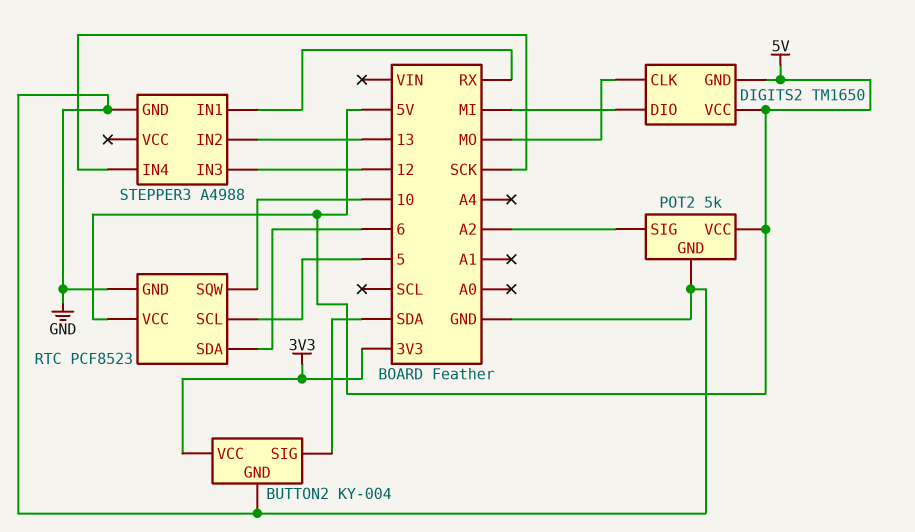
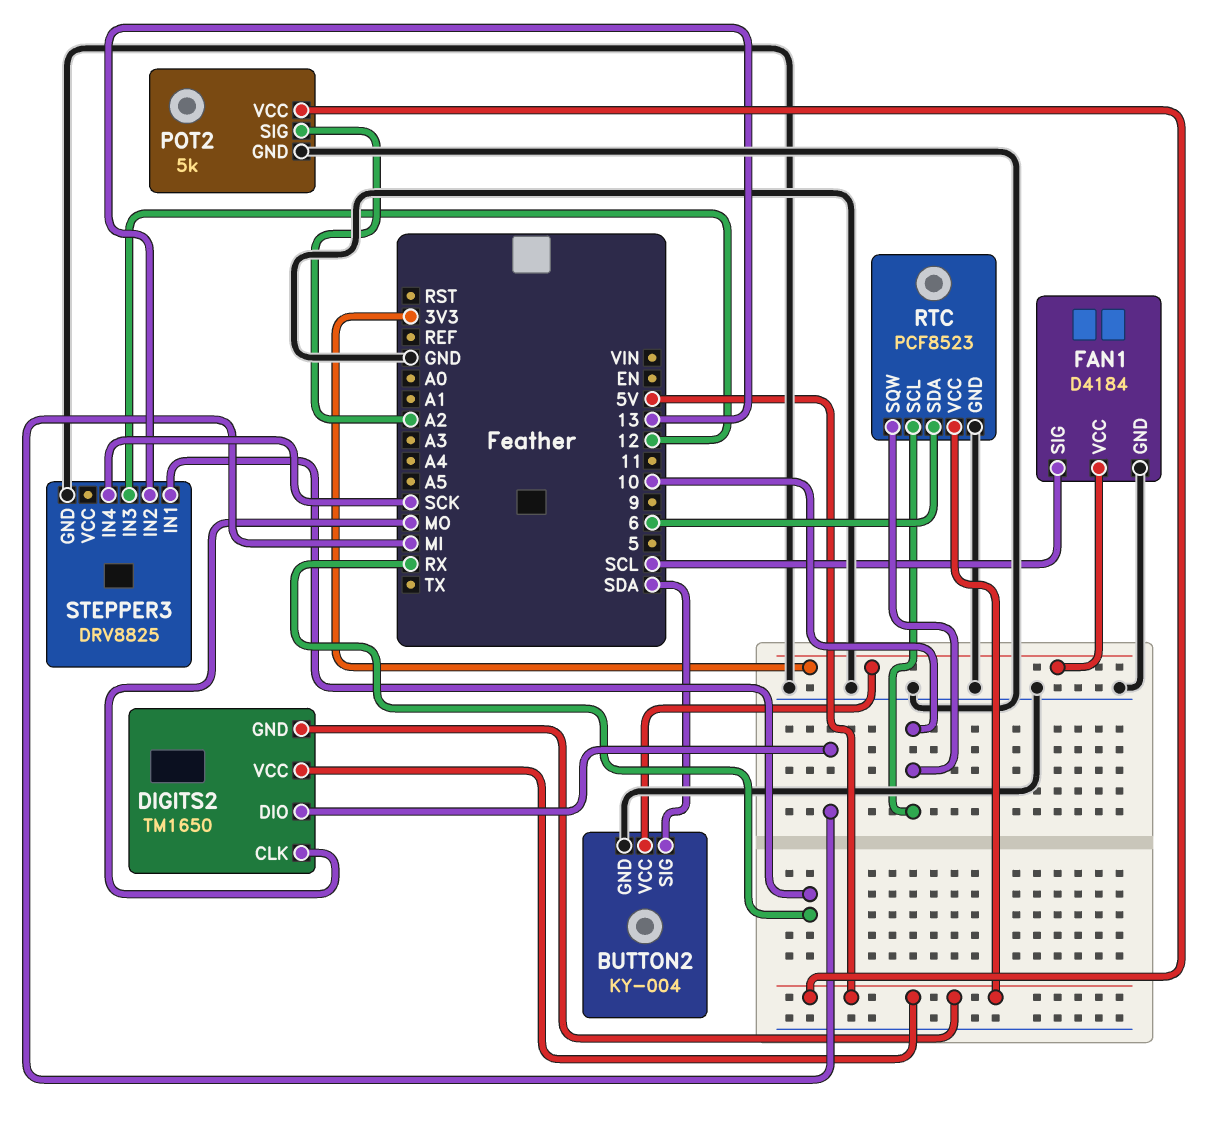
FAN1: none -> D4184
FAN1 pin GND: none -> GND
FAN1 pin SIG: none -> SCL
FAN1 pin VCC: none -> 3V3
RTC pin SCL: 5 -> 10
STEPPER3: A4988 -> DRV8825

